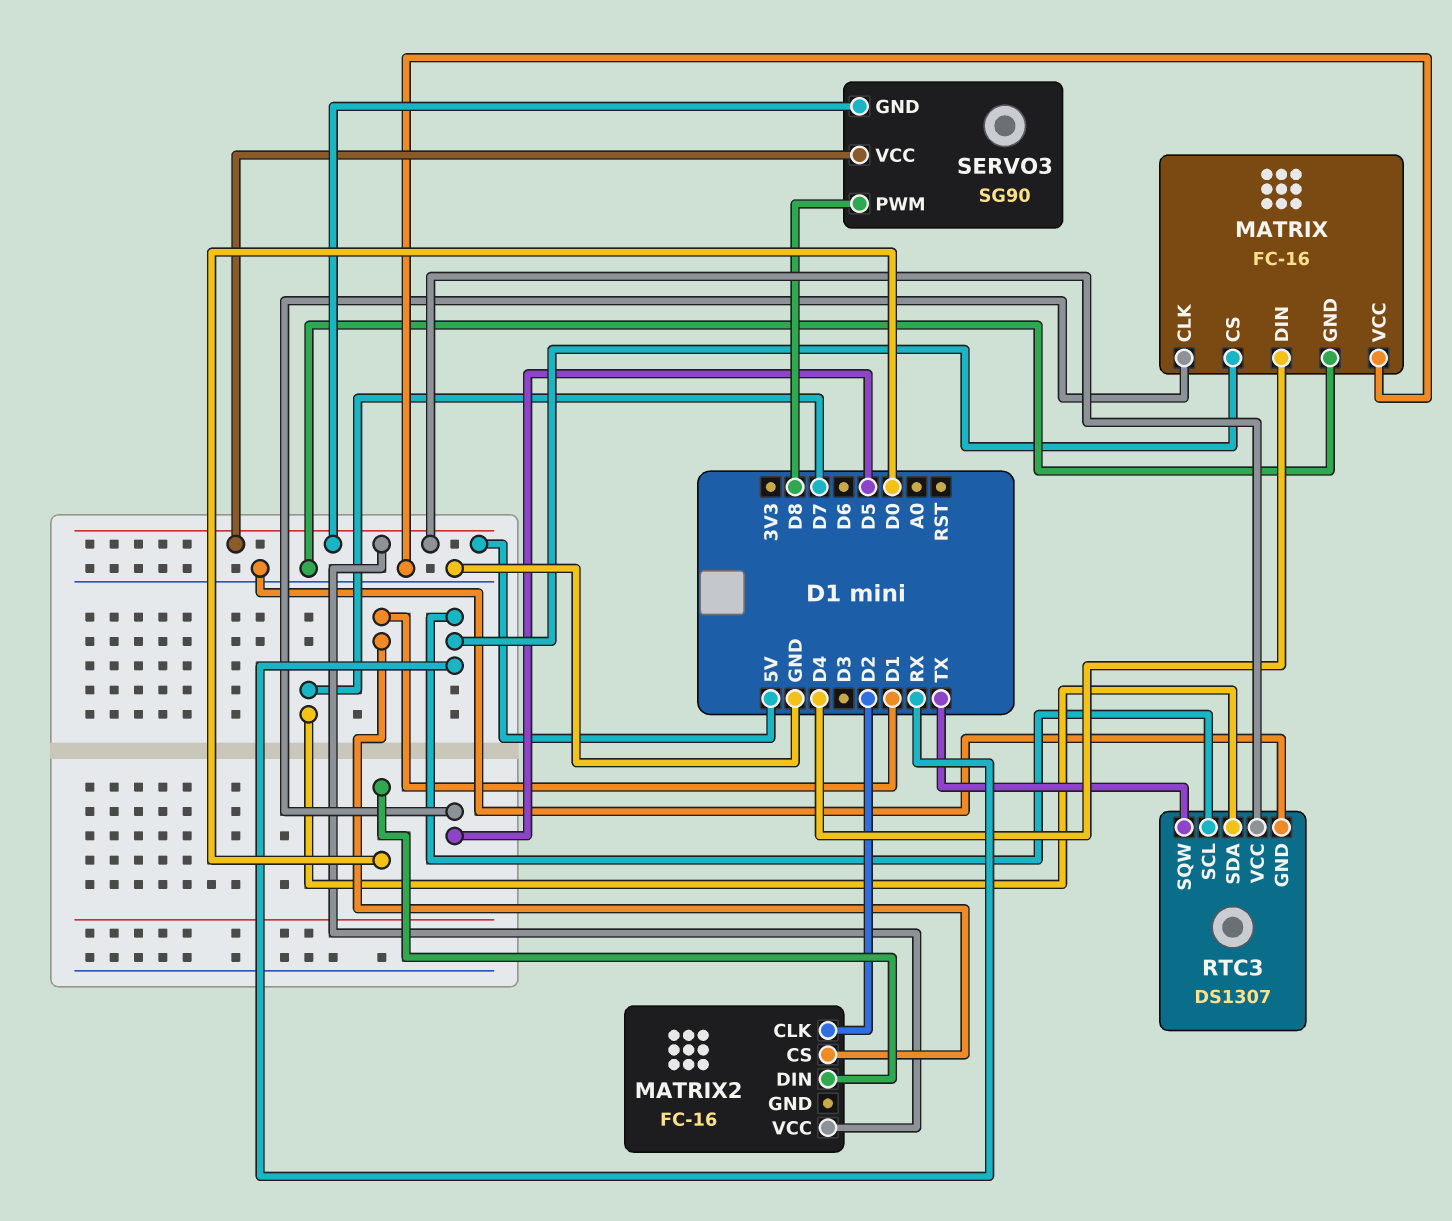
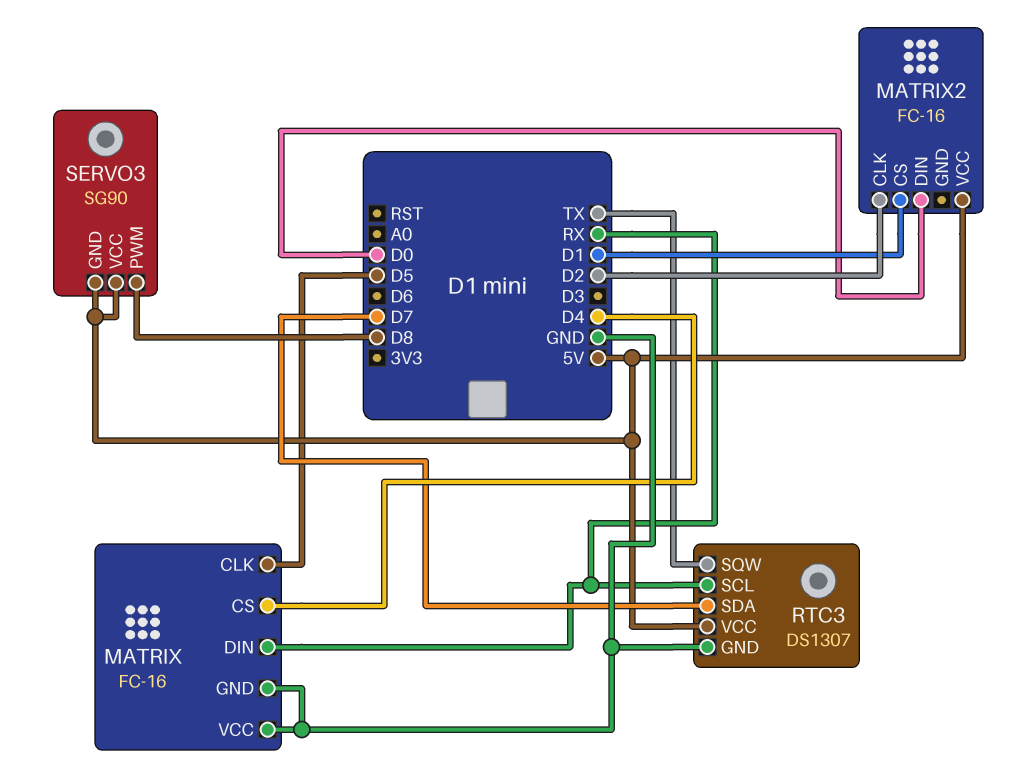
MATRIX pin CS: RX -> D4
MATRIX pin DIN: D4 -> RX

